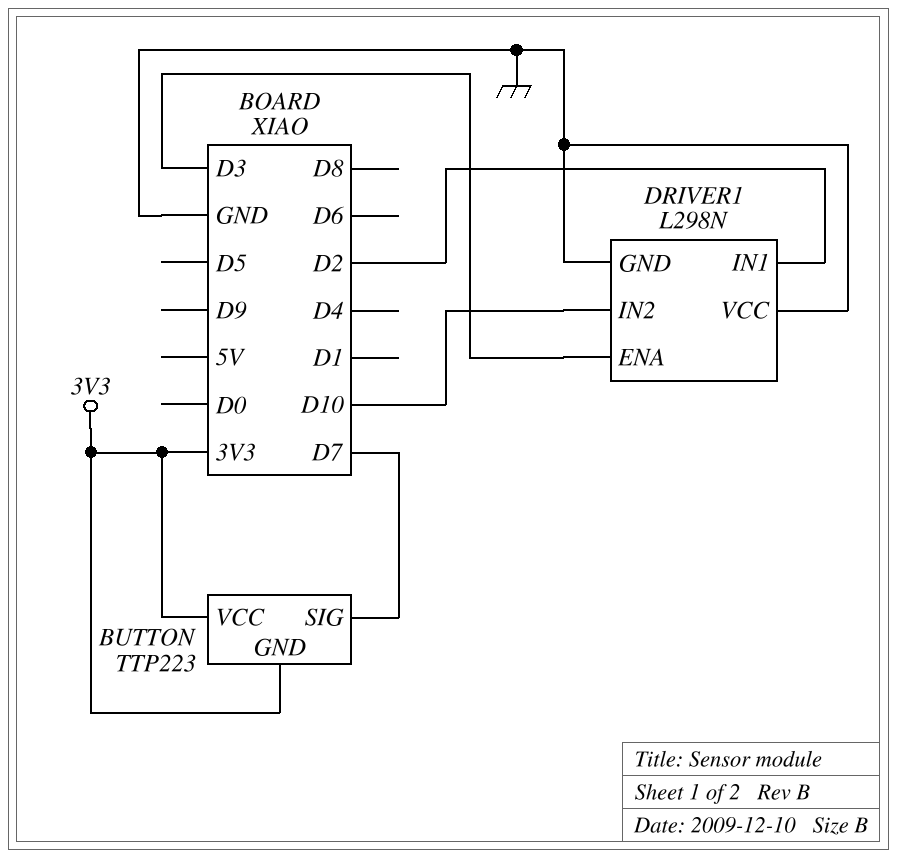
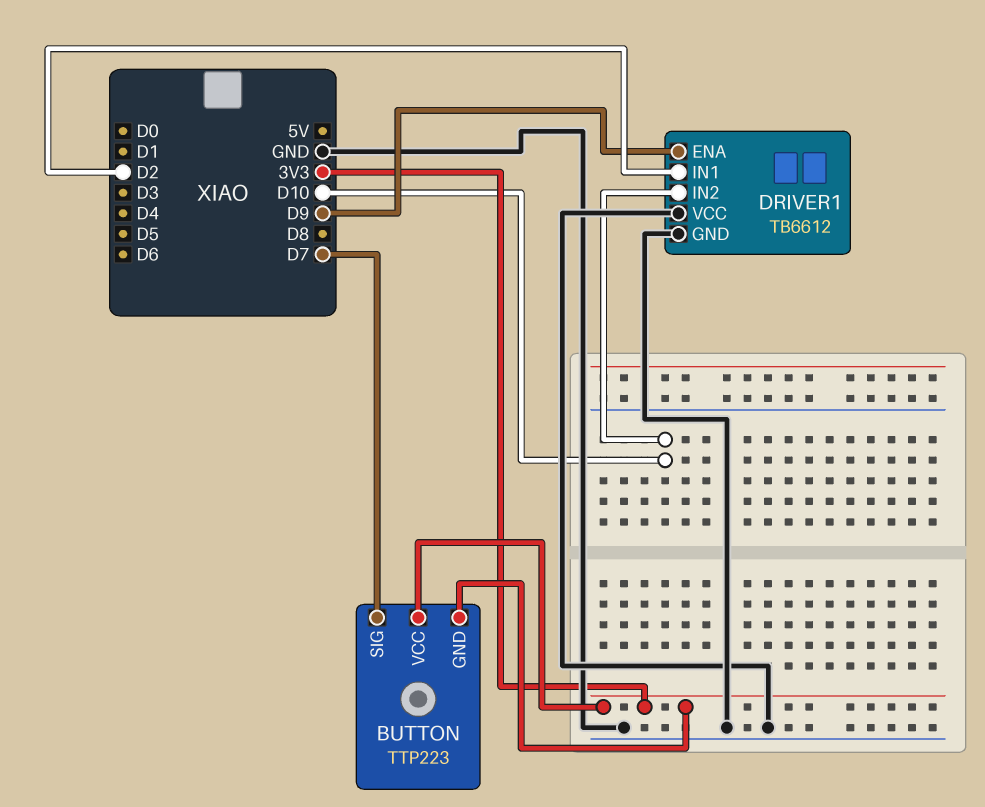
DRIVER1: L298N -> TB6612
DRIVER1 pin ENA: D3 -> D9

